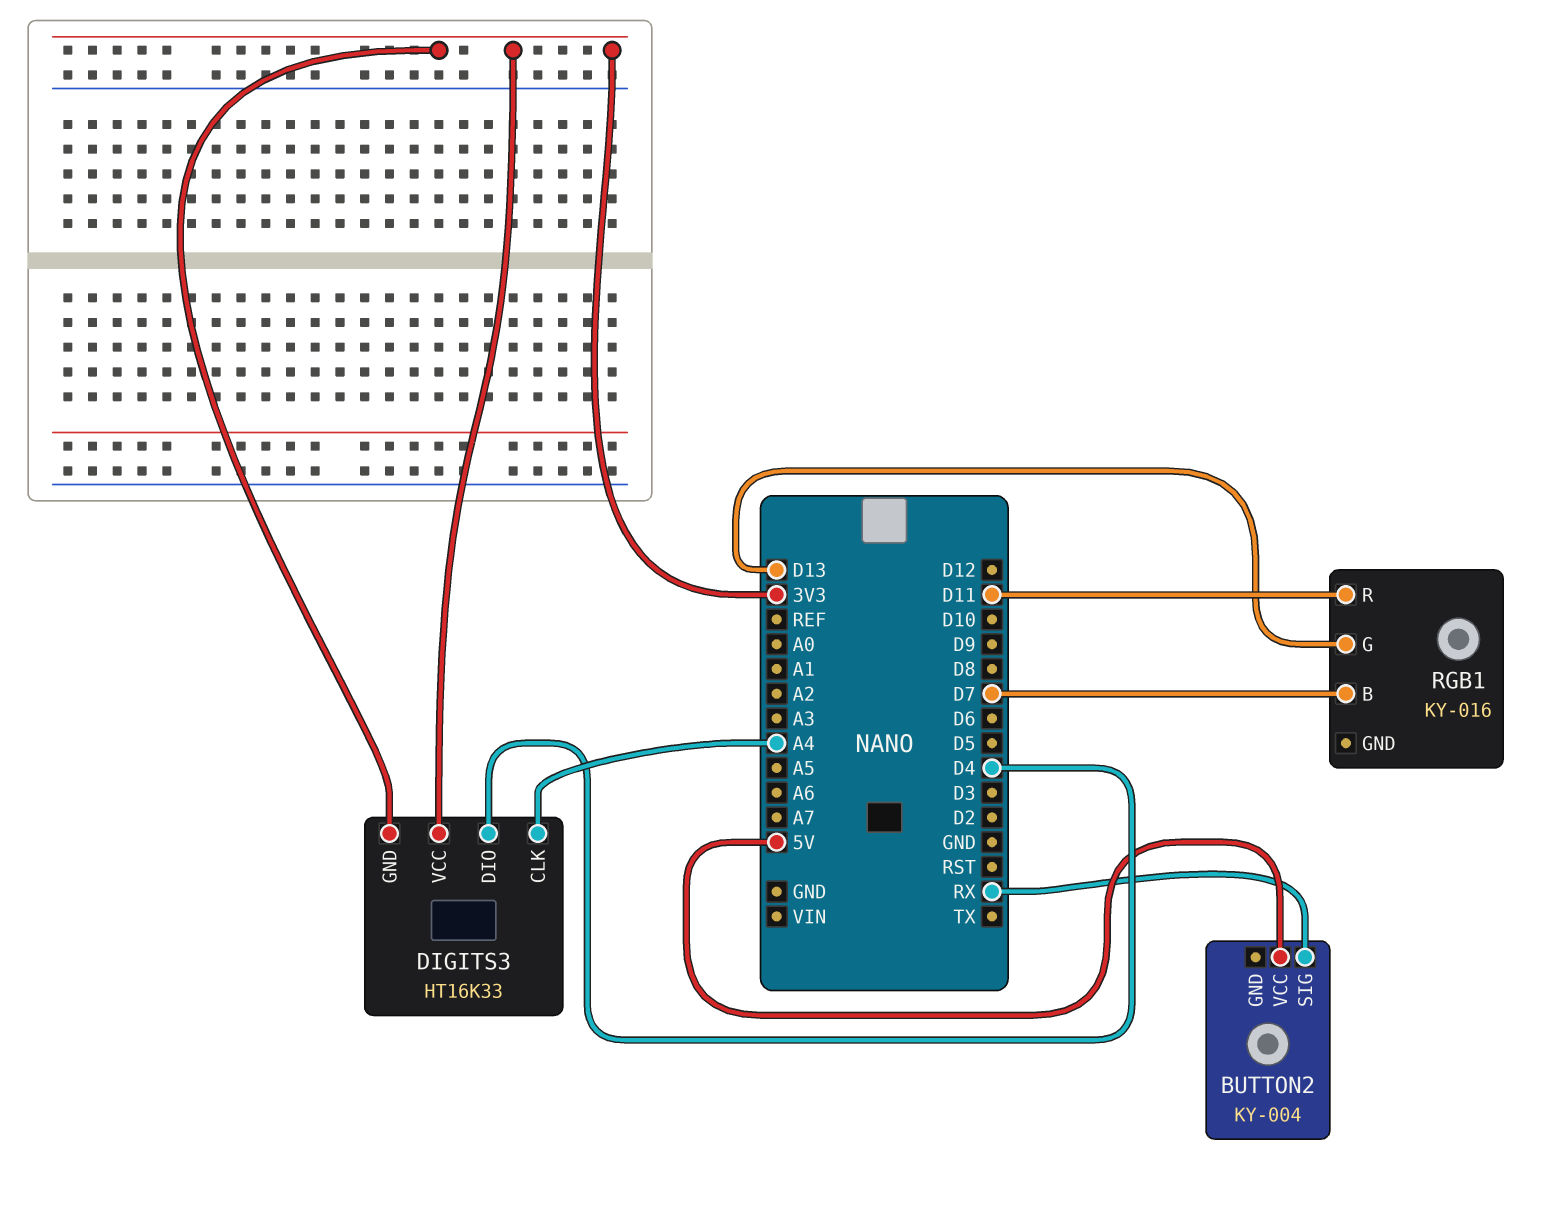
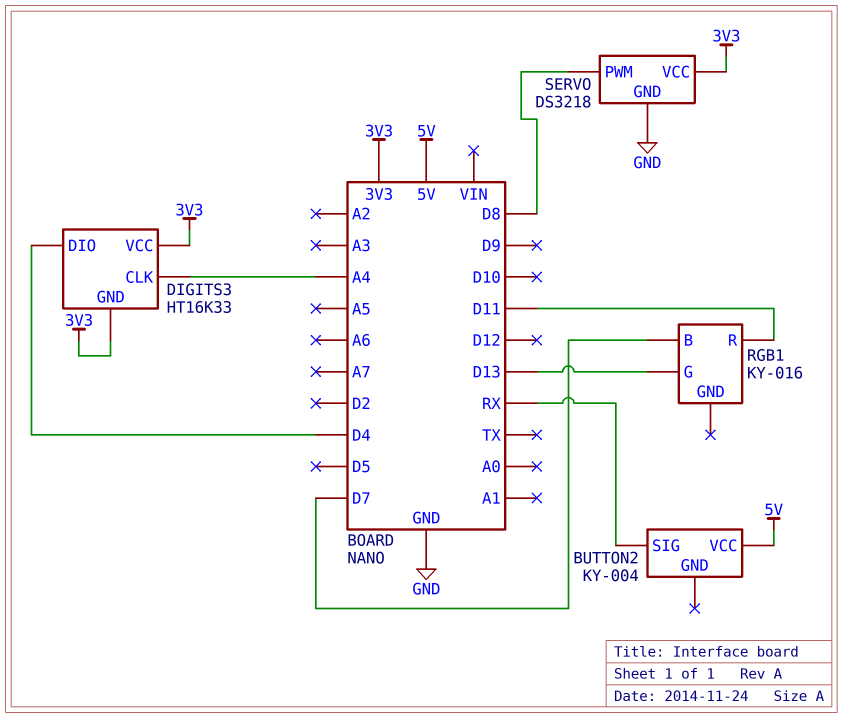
SERVO: none -> DS3218
SERVO pin GND: none -> GND
SERVO pin PWM: none -> D8
SERVO pin VCC: none -> 3V3

